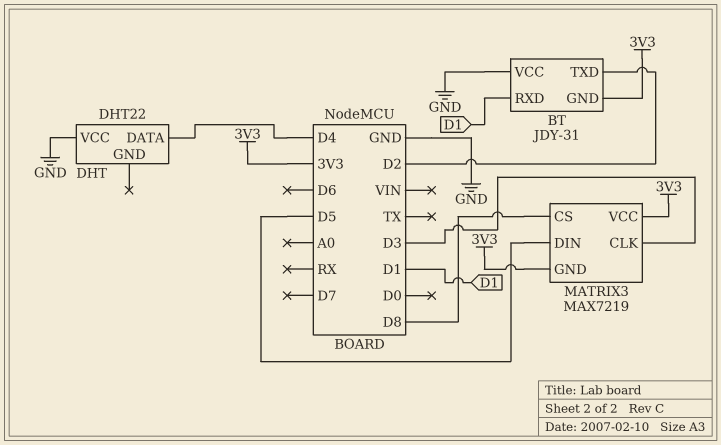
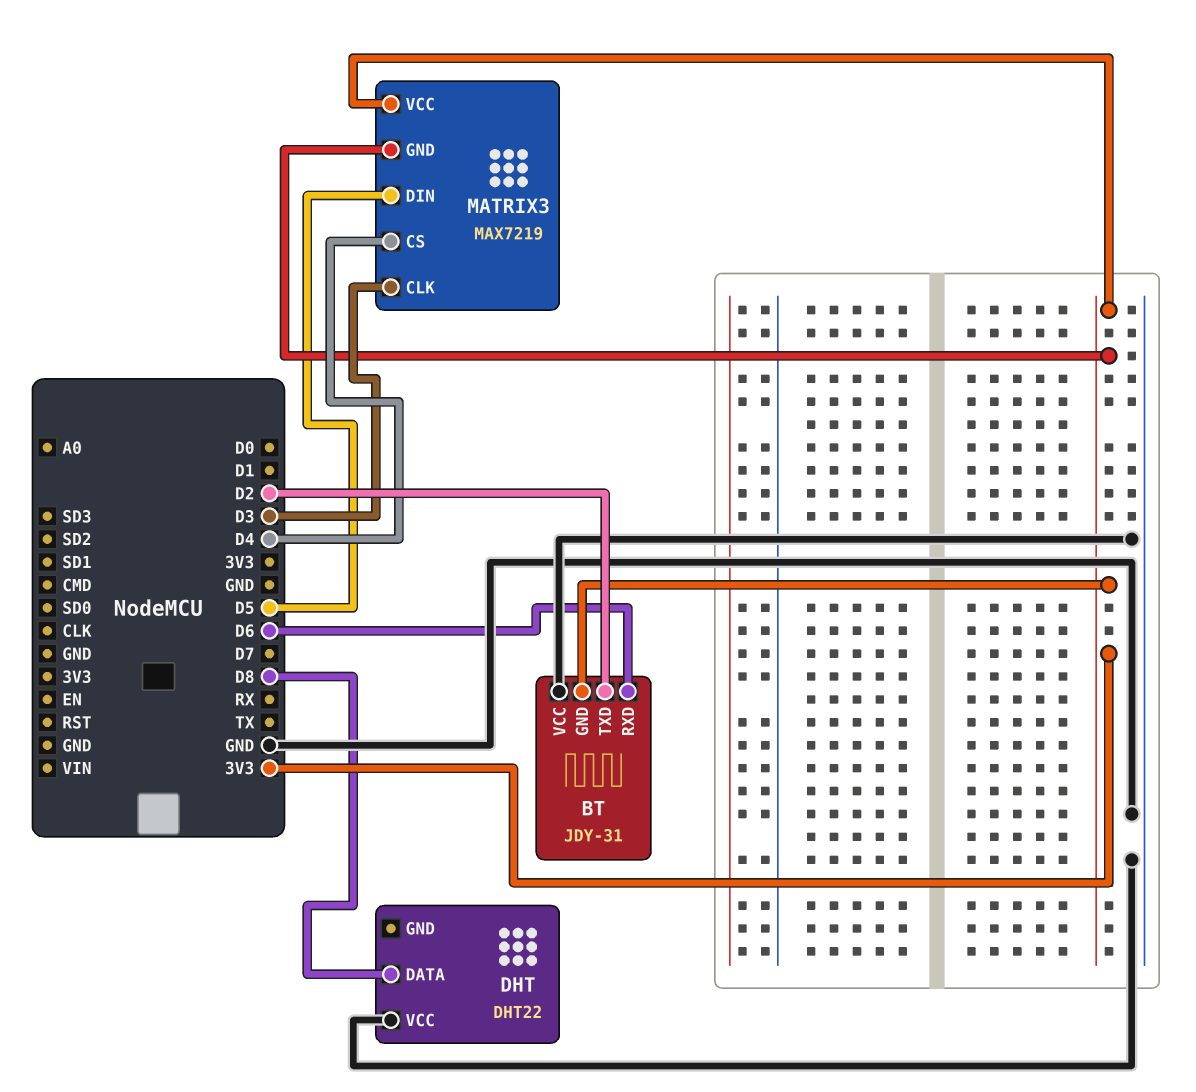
BT pin RXD: D1 -> D6
DHT pin DATA: D4 -> D8
MATRIX3 pin CS: D8 -> D4

